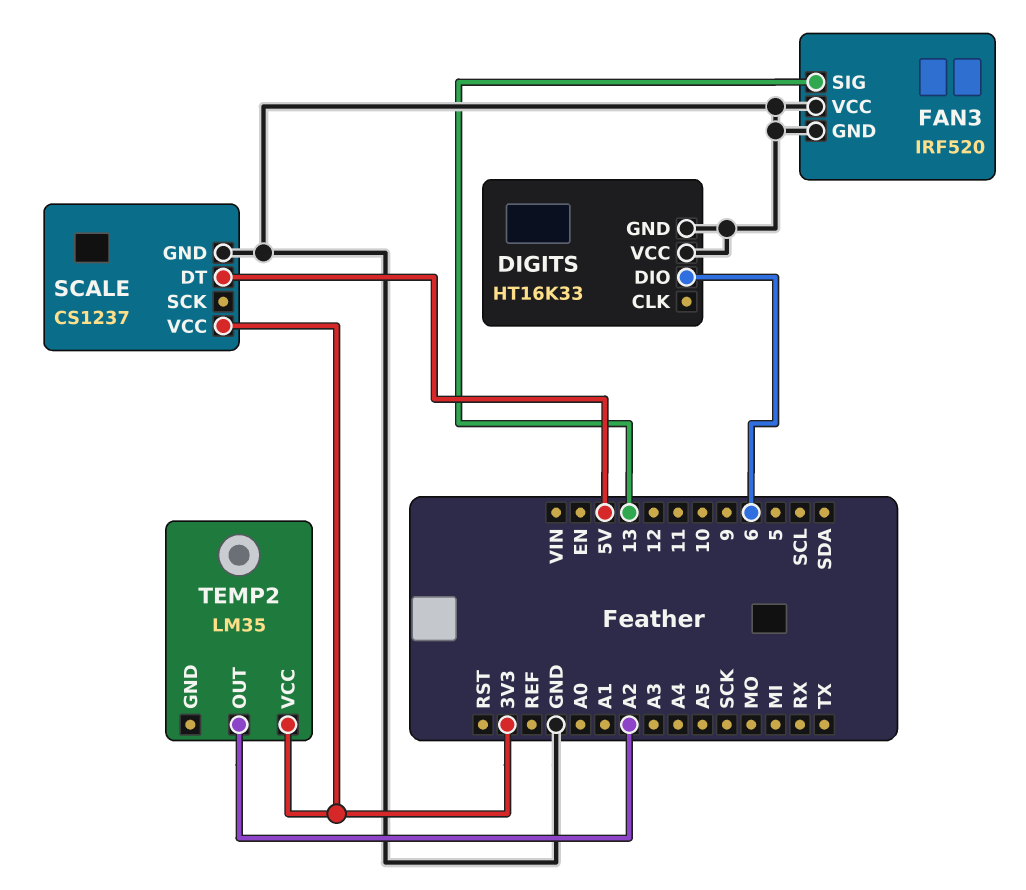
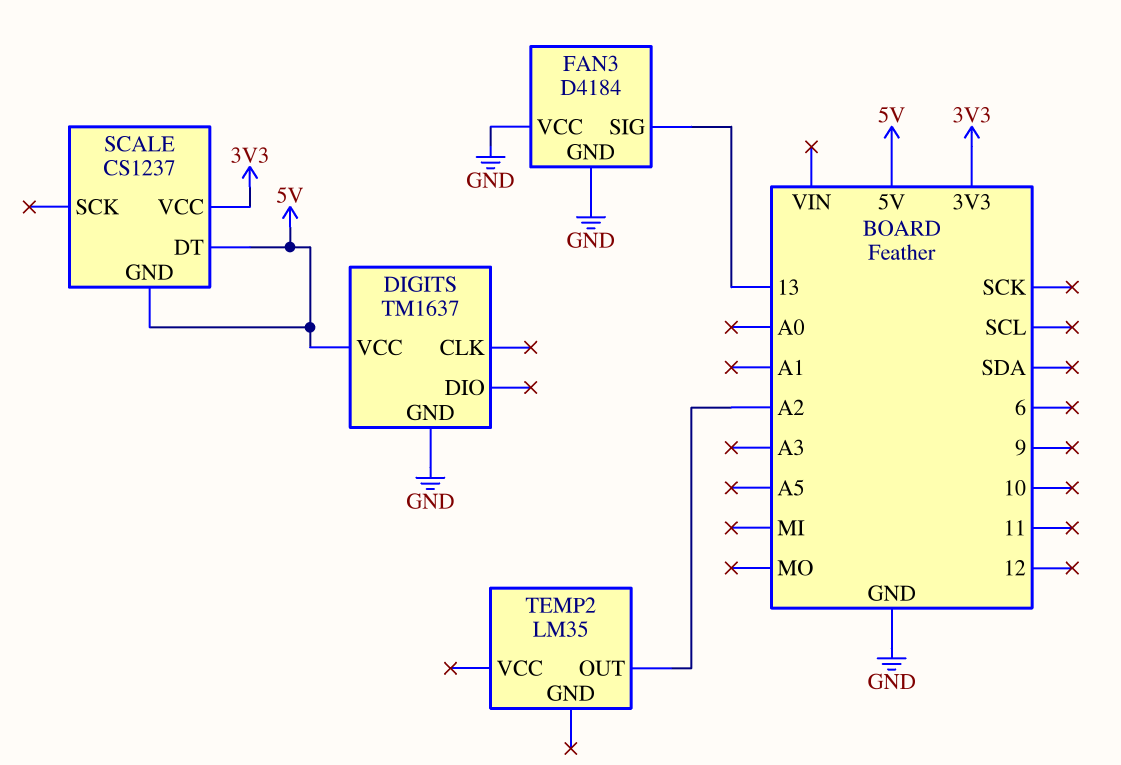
DIGITS: HT16K33 -> TM1637
DIGITS pin DIO: 6 -> none
DIGITS pin VCC: GND -> 5V
FAN3: IRF520 -> D4184
SCALE pin GND: GND -> 5V
TEMP2 pin VCC: 3V3 -> none

